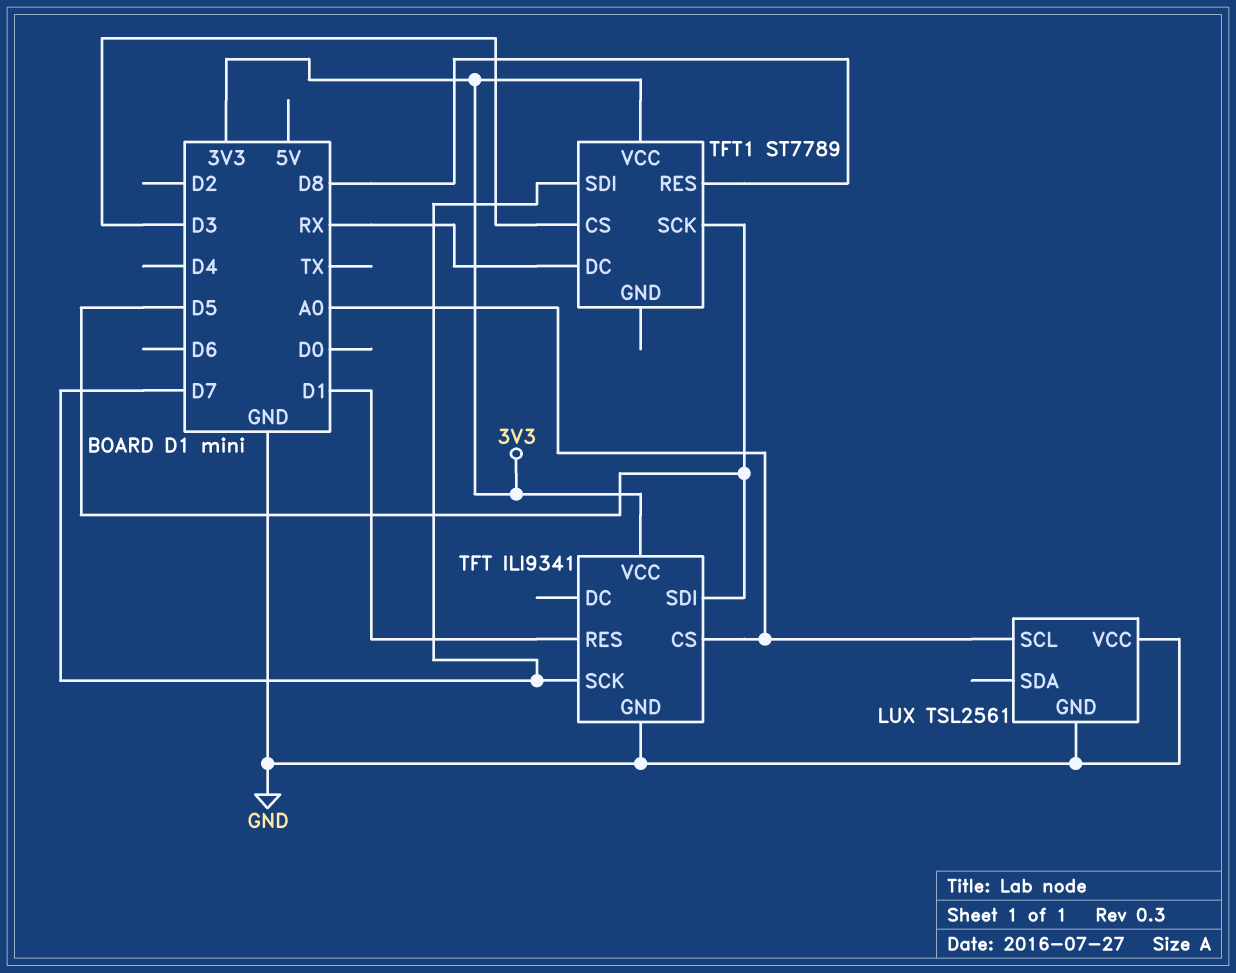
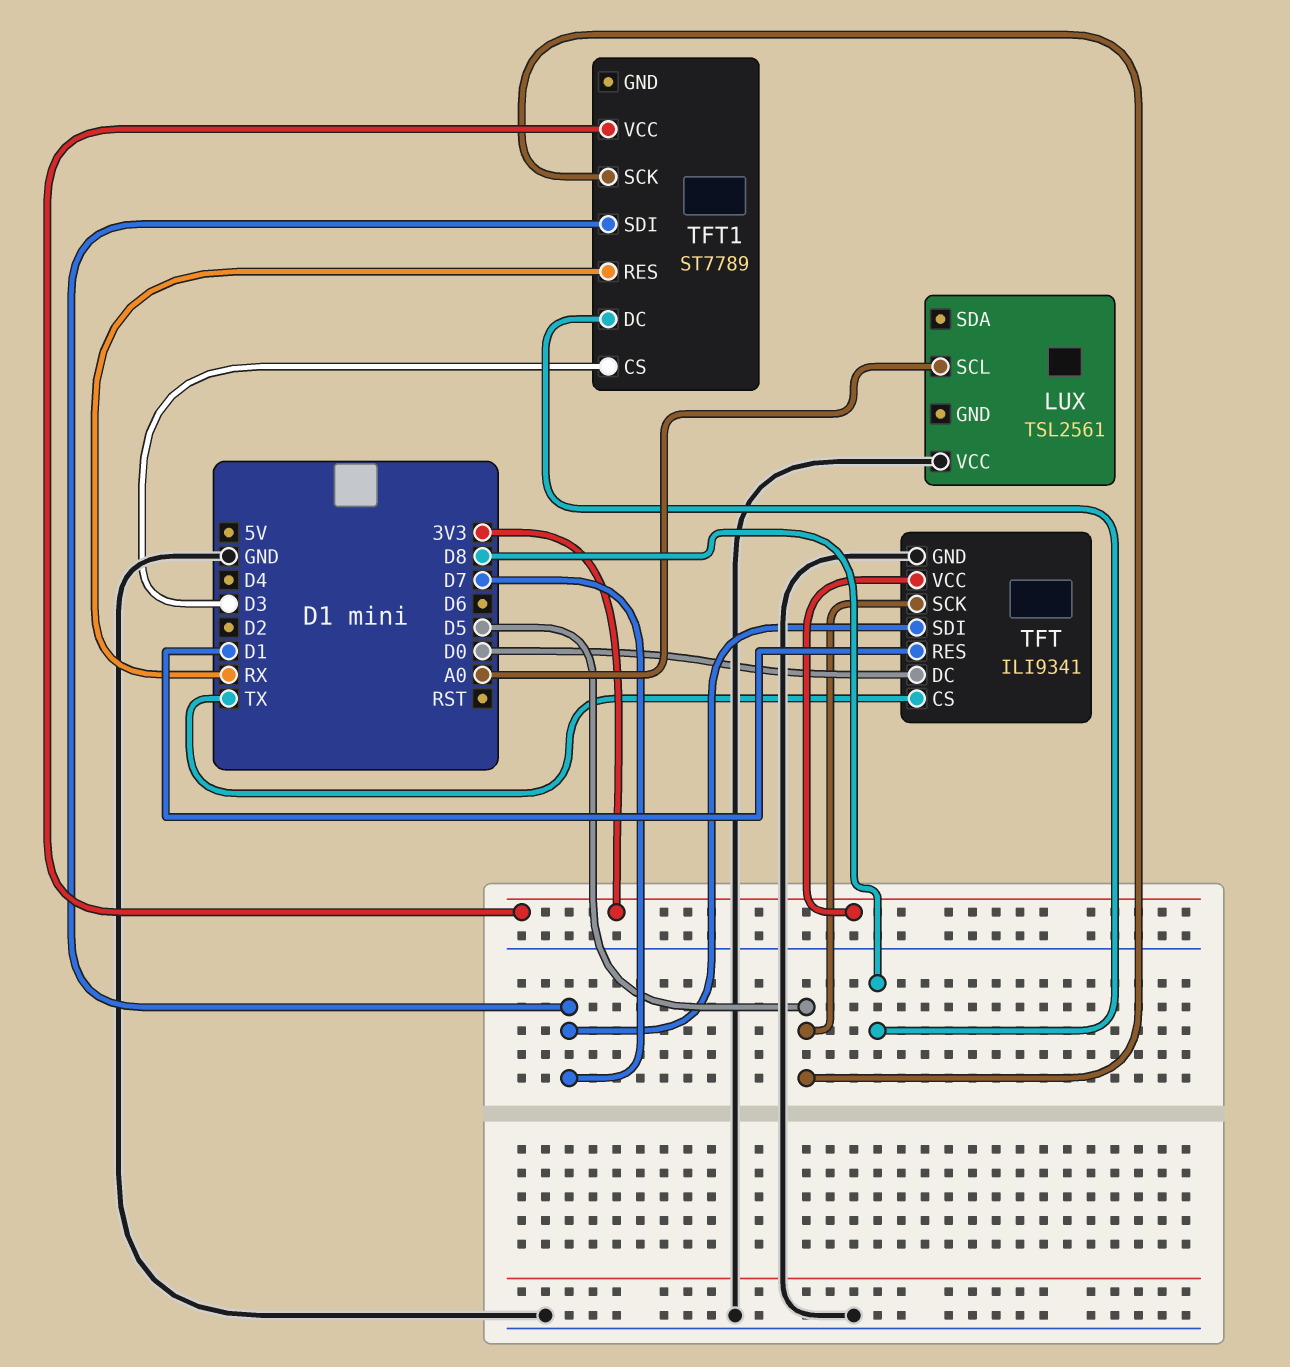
LUX pin GND: GND -> none
TFT pin CS: A0 -> TX
TFT pin DC: none -> D0
TFT pin SCK: D7 -> D5
TFT pin SDI: D5 -> D7
TFT1 pin DC: RX -> D8
TFT1 pin RES: D8 -> RX

